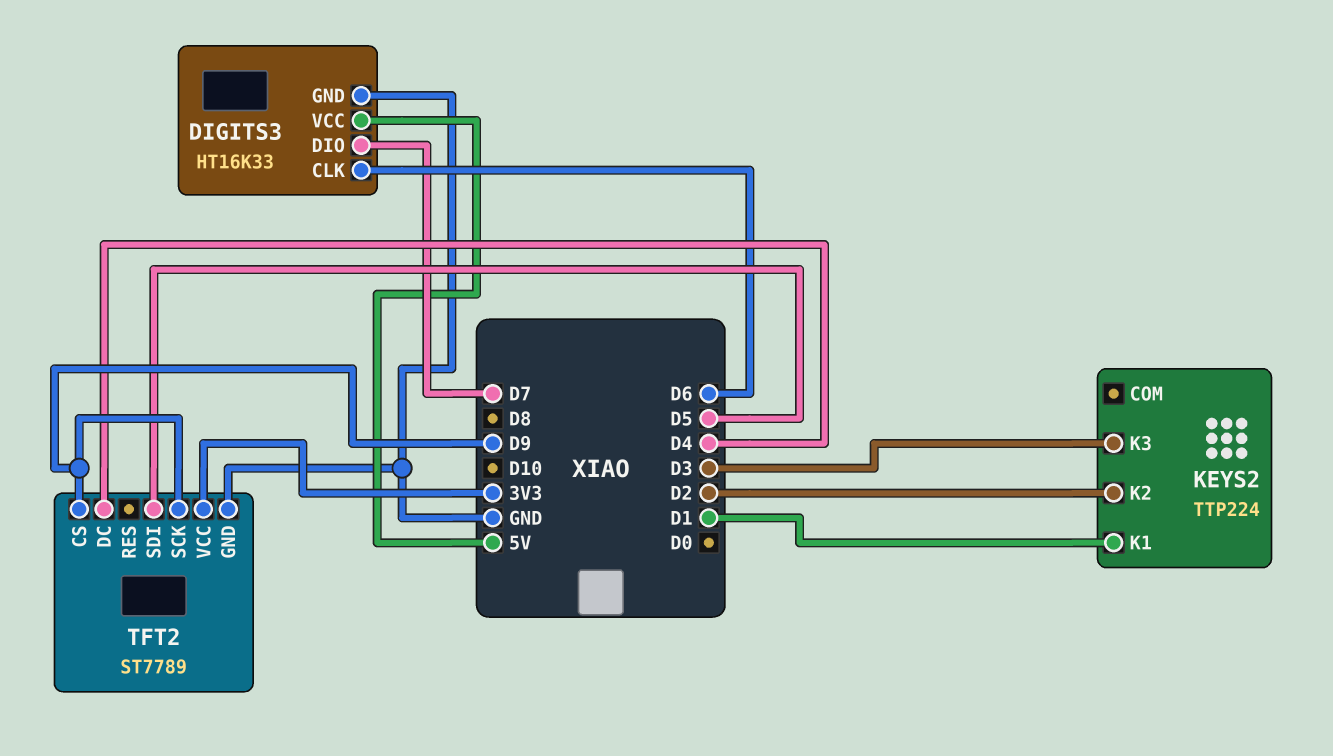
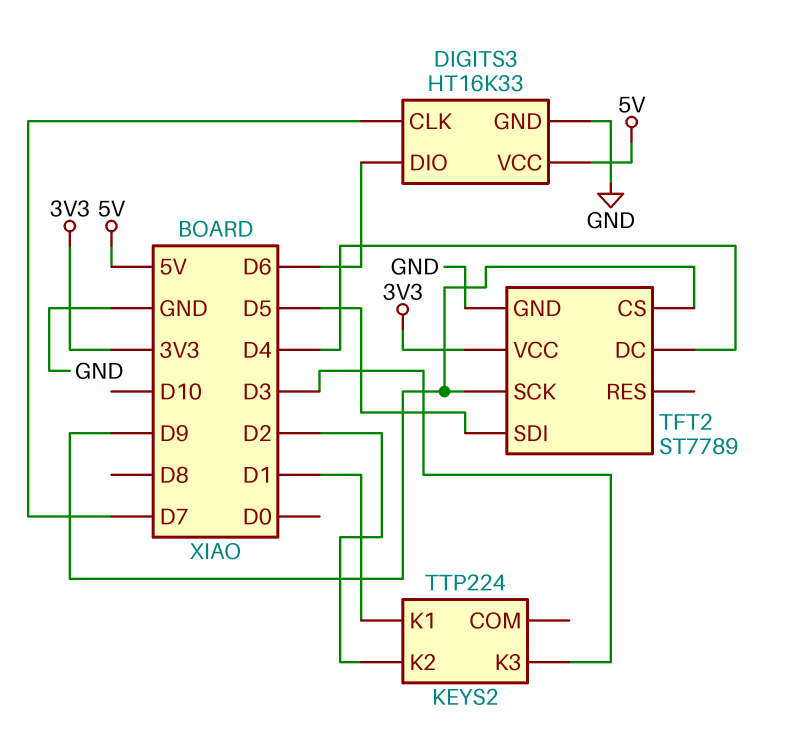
DIGITS3 pin CLK: D6 -> D7
DIGITS3 pin DIO: D7 -> D6

